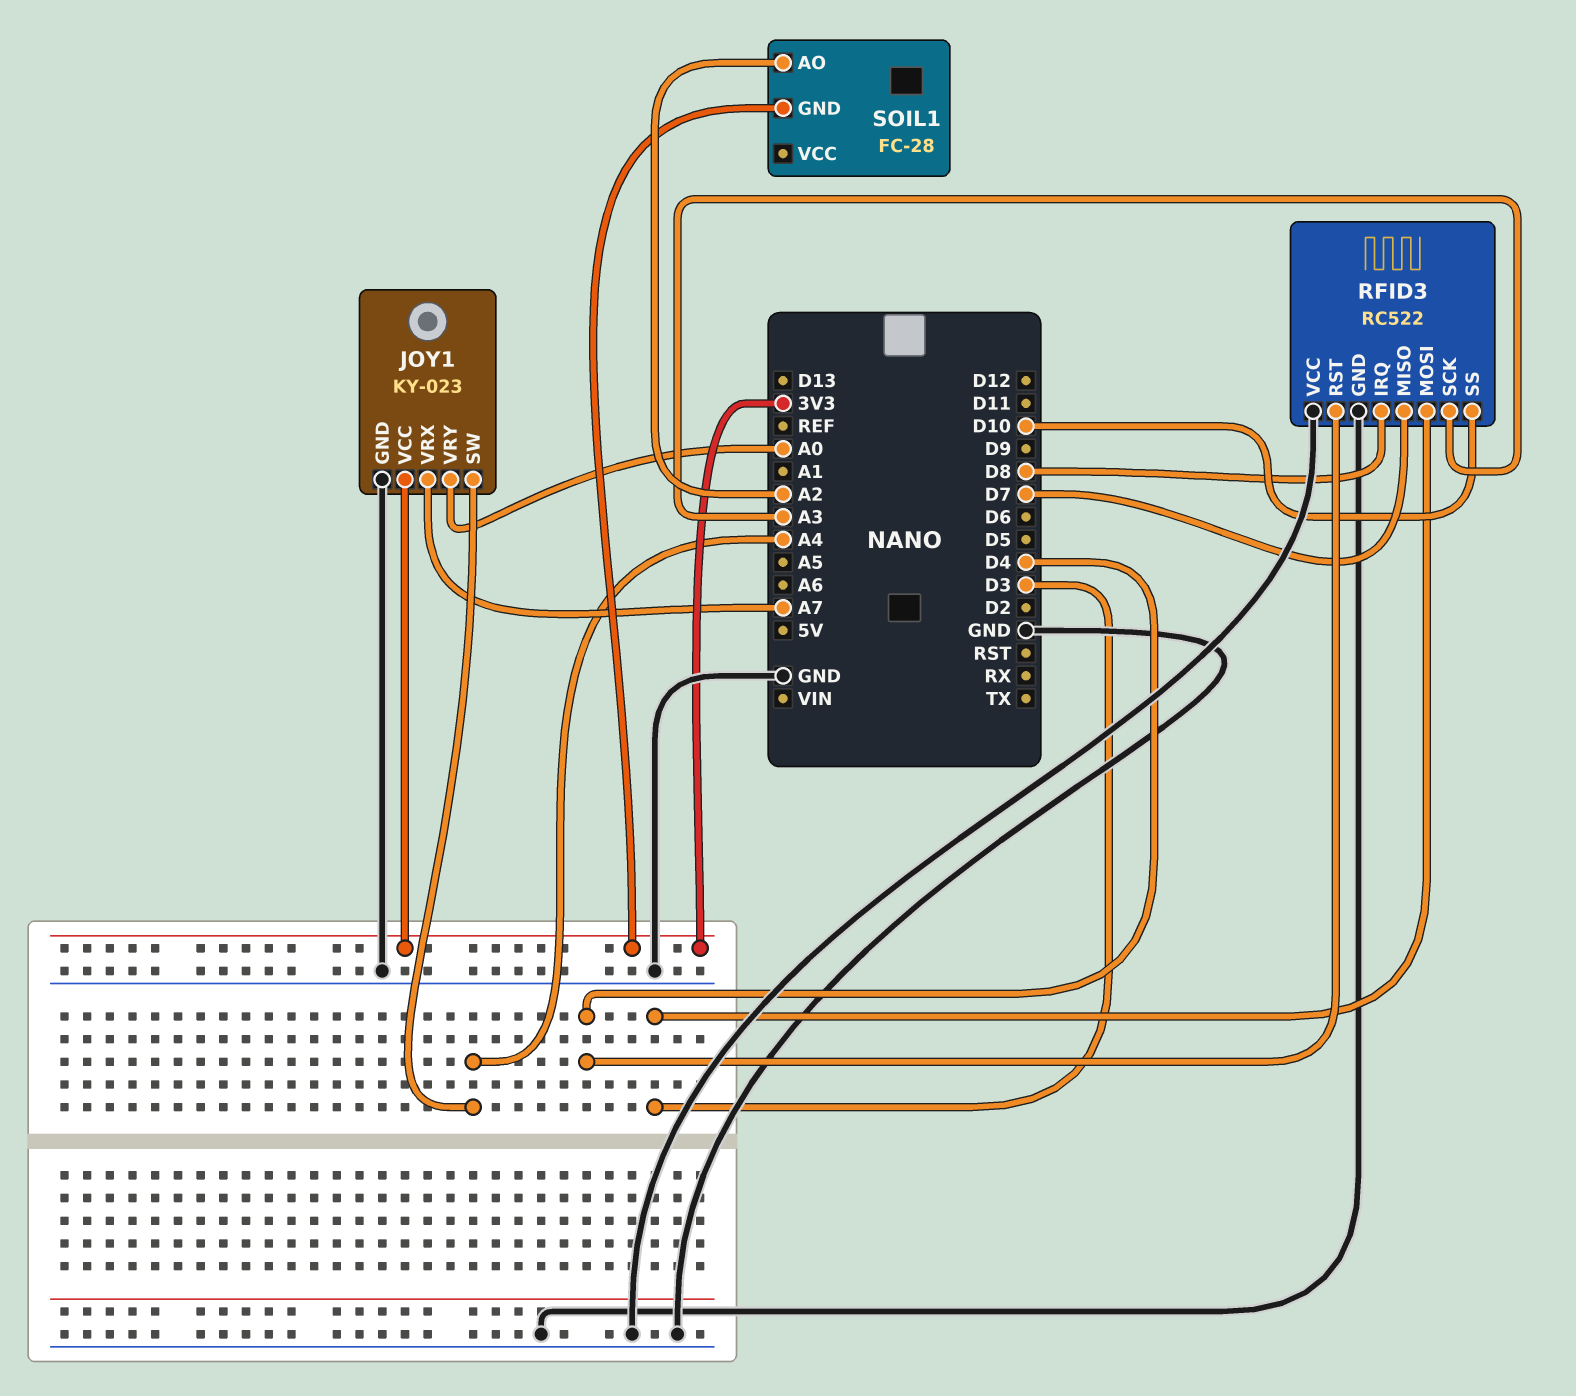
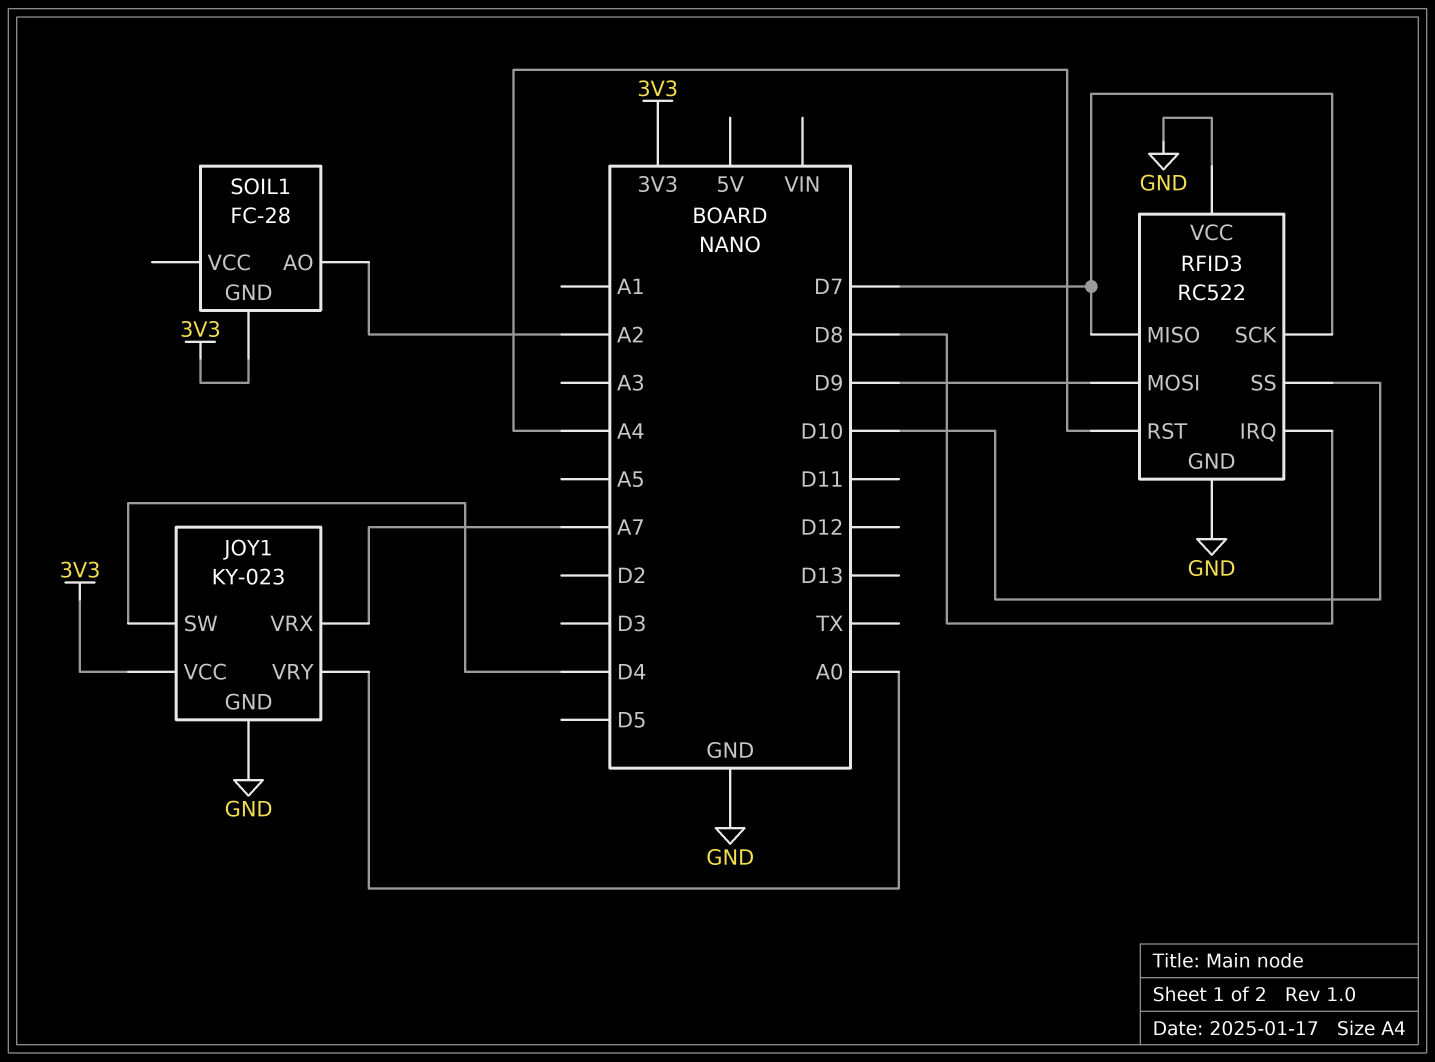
JOY1 pin SW: A4 -> D4
RFID3 pin MOSI: D3 -> D9
RFID3 pin RST: D4 -> A4
RFID3 pin SCK: A3 -> D7

